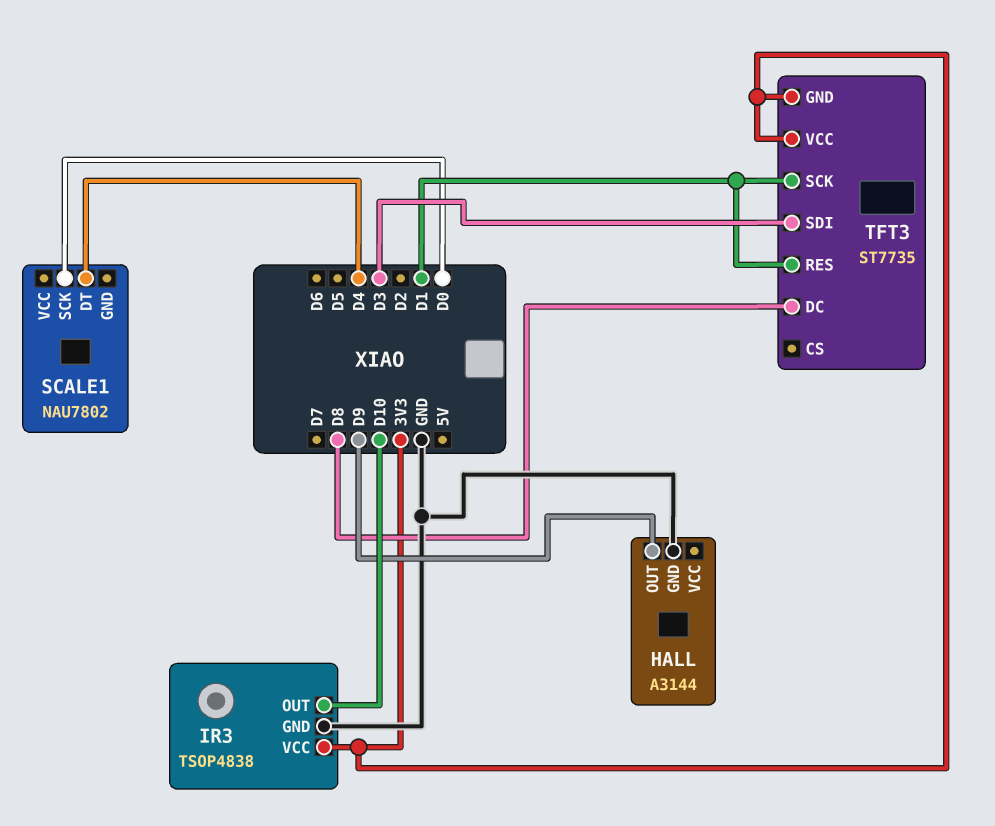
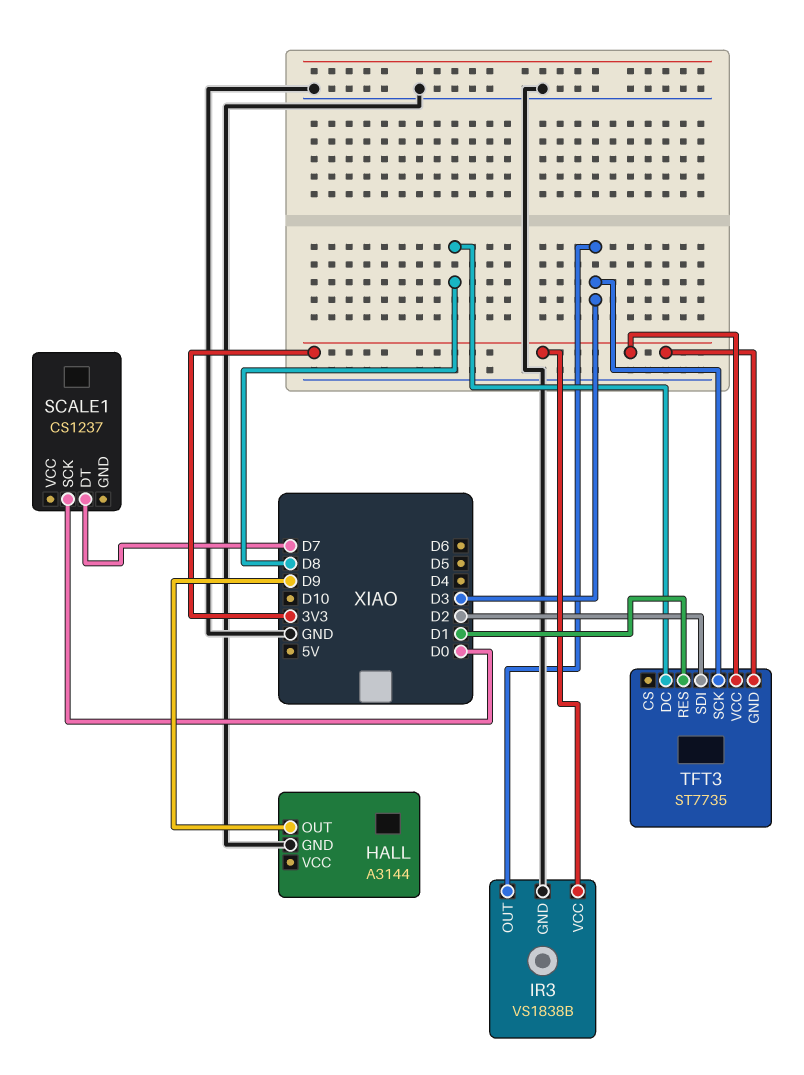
IR3: TSOP4838 -> VS1838B
IR3 pin OUT: D10 -> D3
SCALE1: NAU7802 -> CS1237
SCALE1 pin DT: D4 -> D7
TFT3 pin SCK: D1 -> D3
TFT3 pin SDI: D3 -> D2

